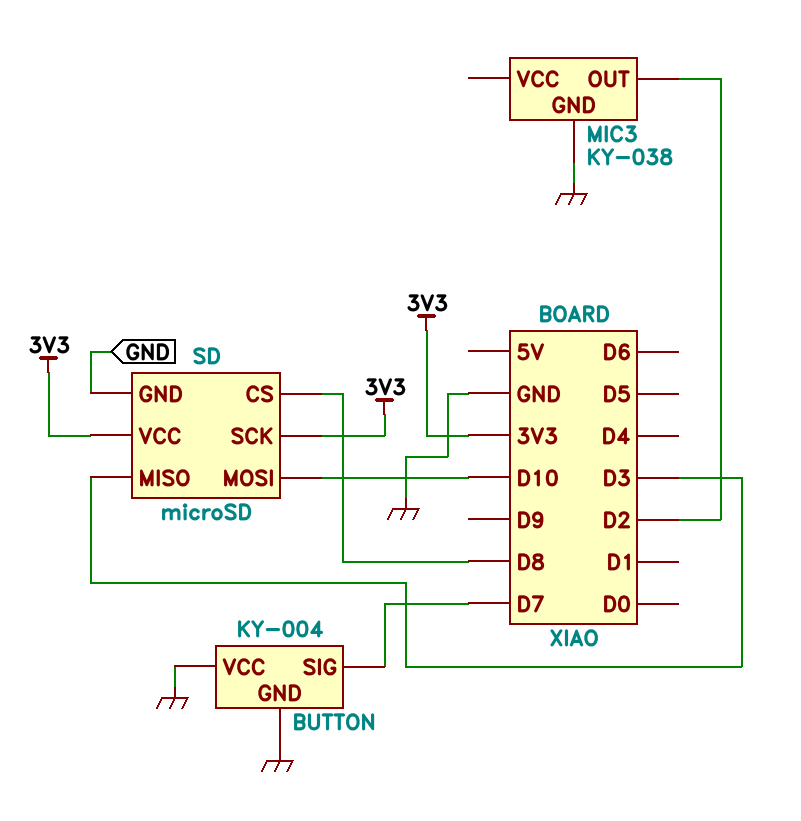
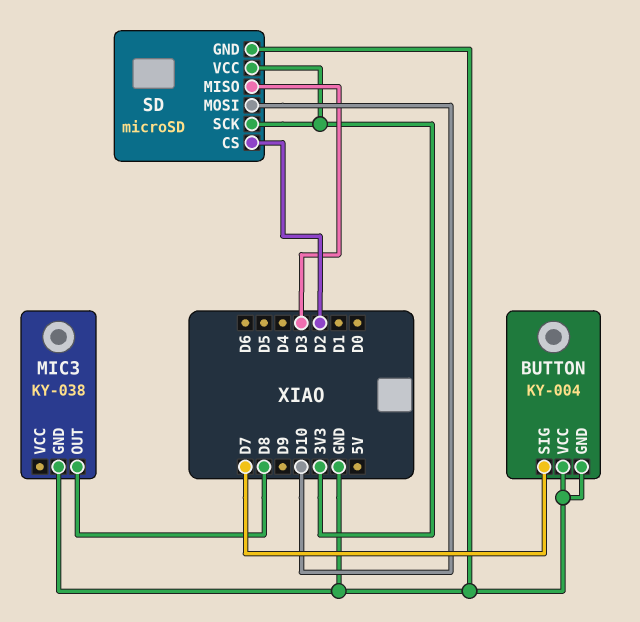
MIC3 pin OUT: D2 -> D8
SD pin CS: D8 -> D2

